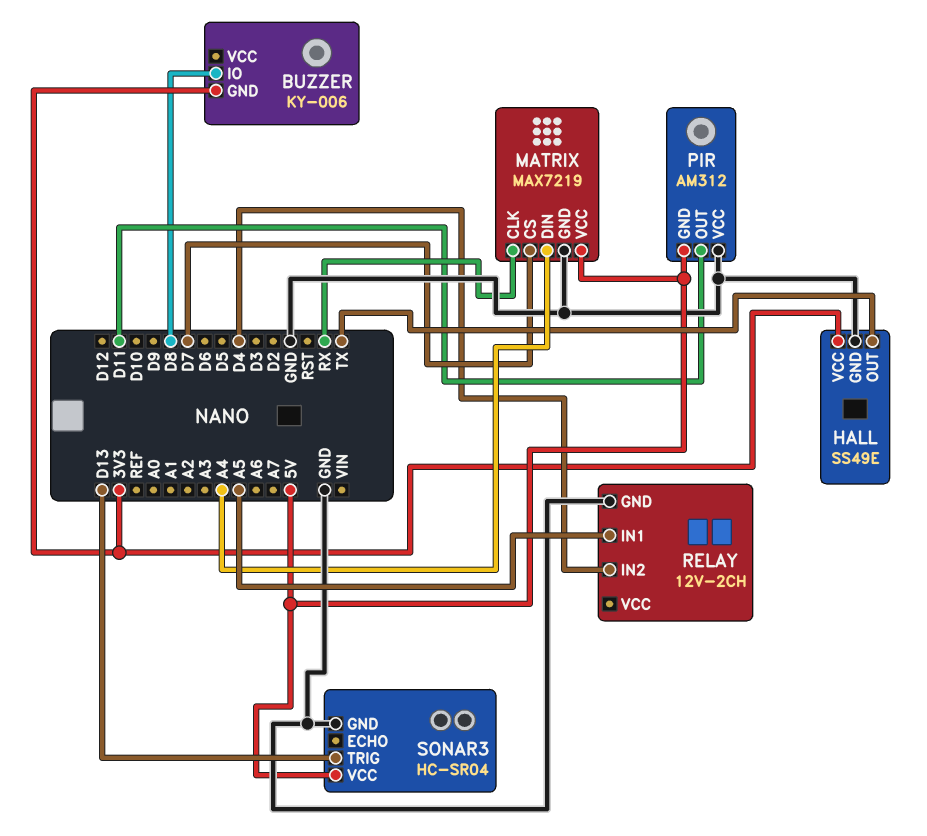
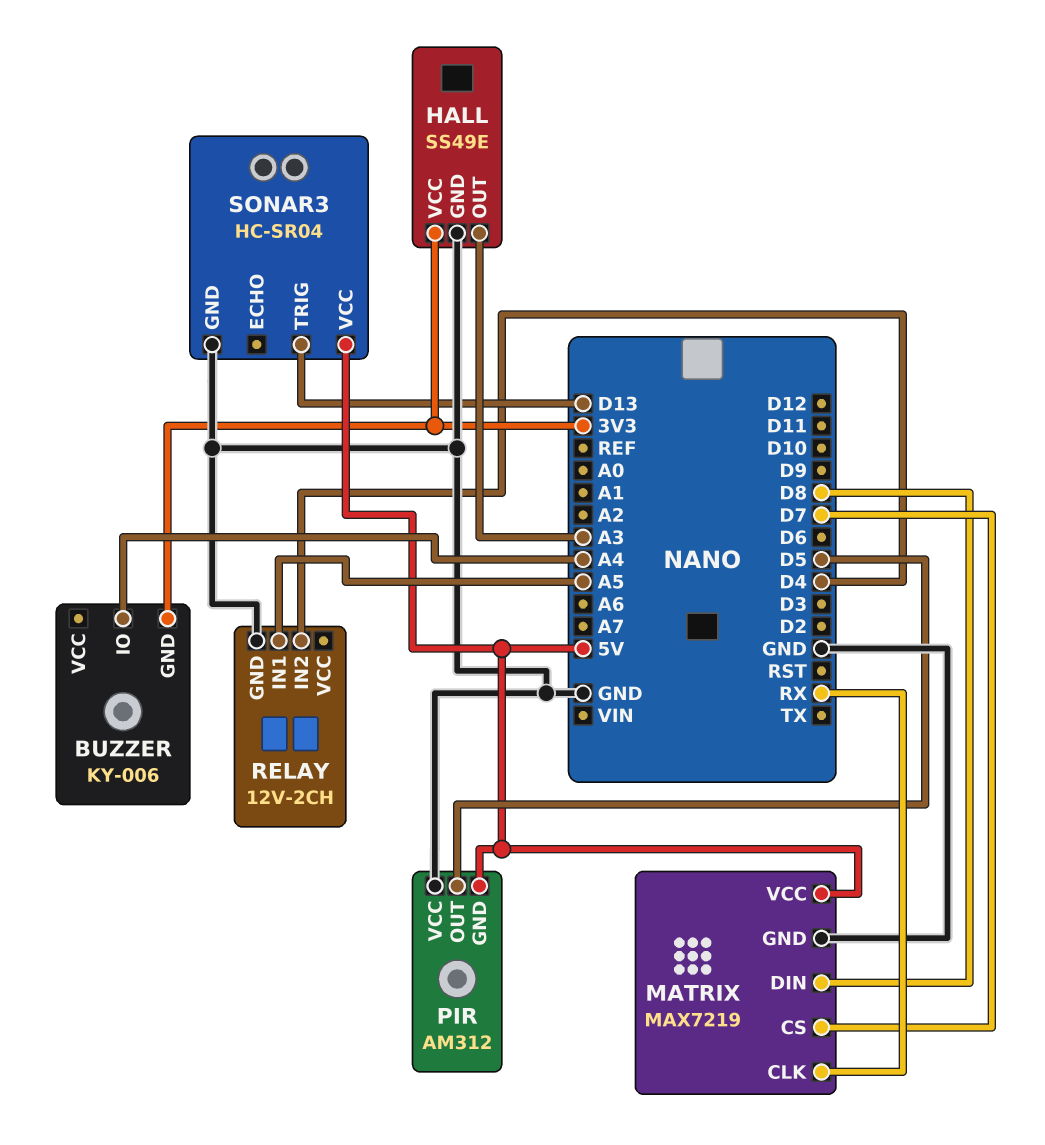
BUZZER pin IO: D8 -> A4
HALL pin OUT: TX -> A3
MATRIX pin DIN: A4 -> D8
PIR pin OUT: D11 -> D5

